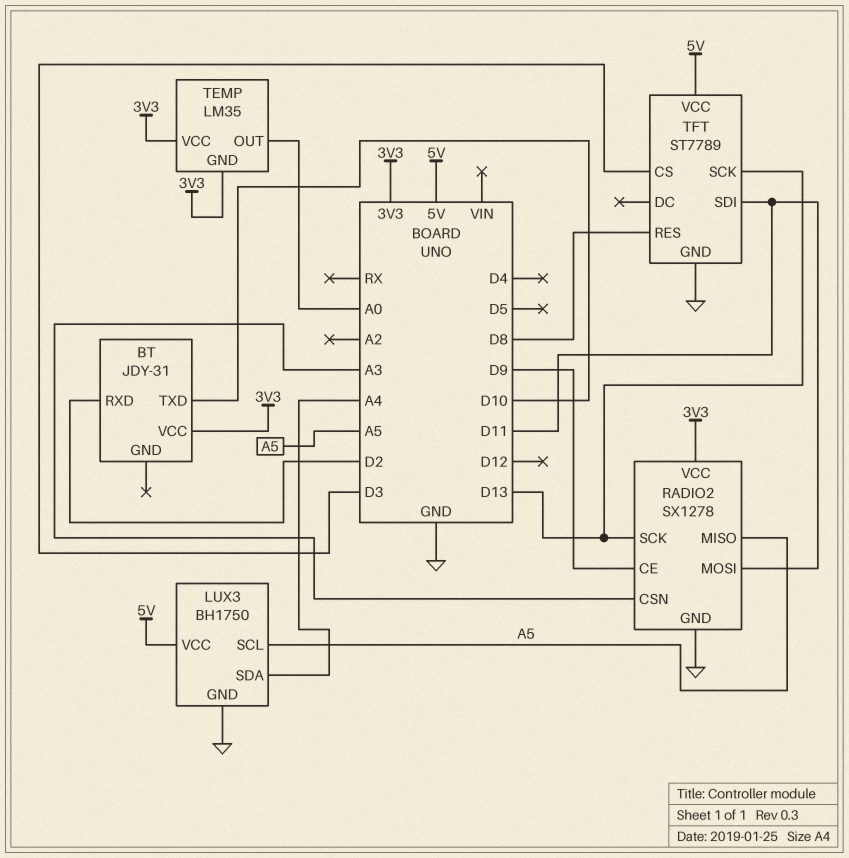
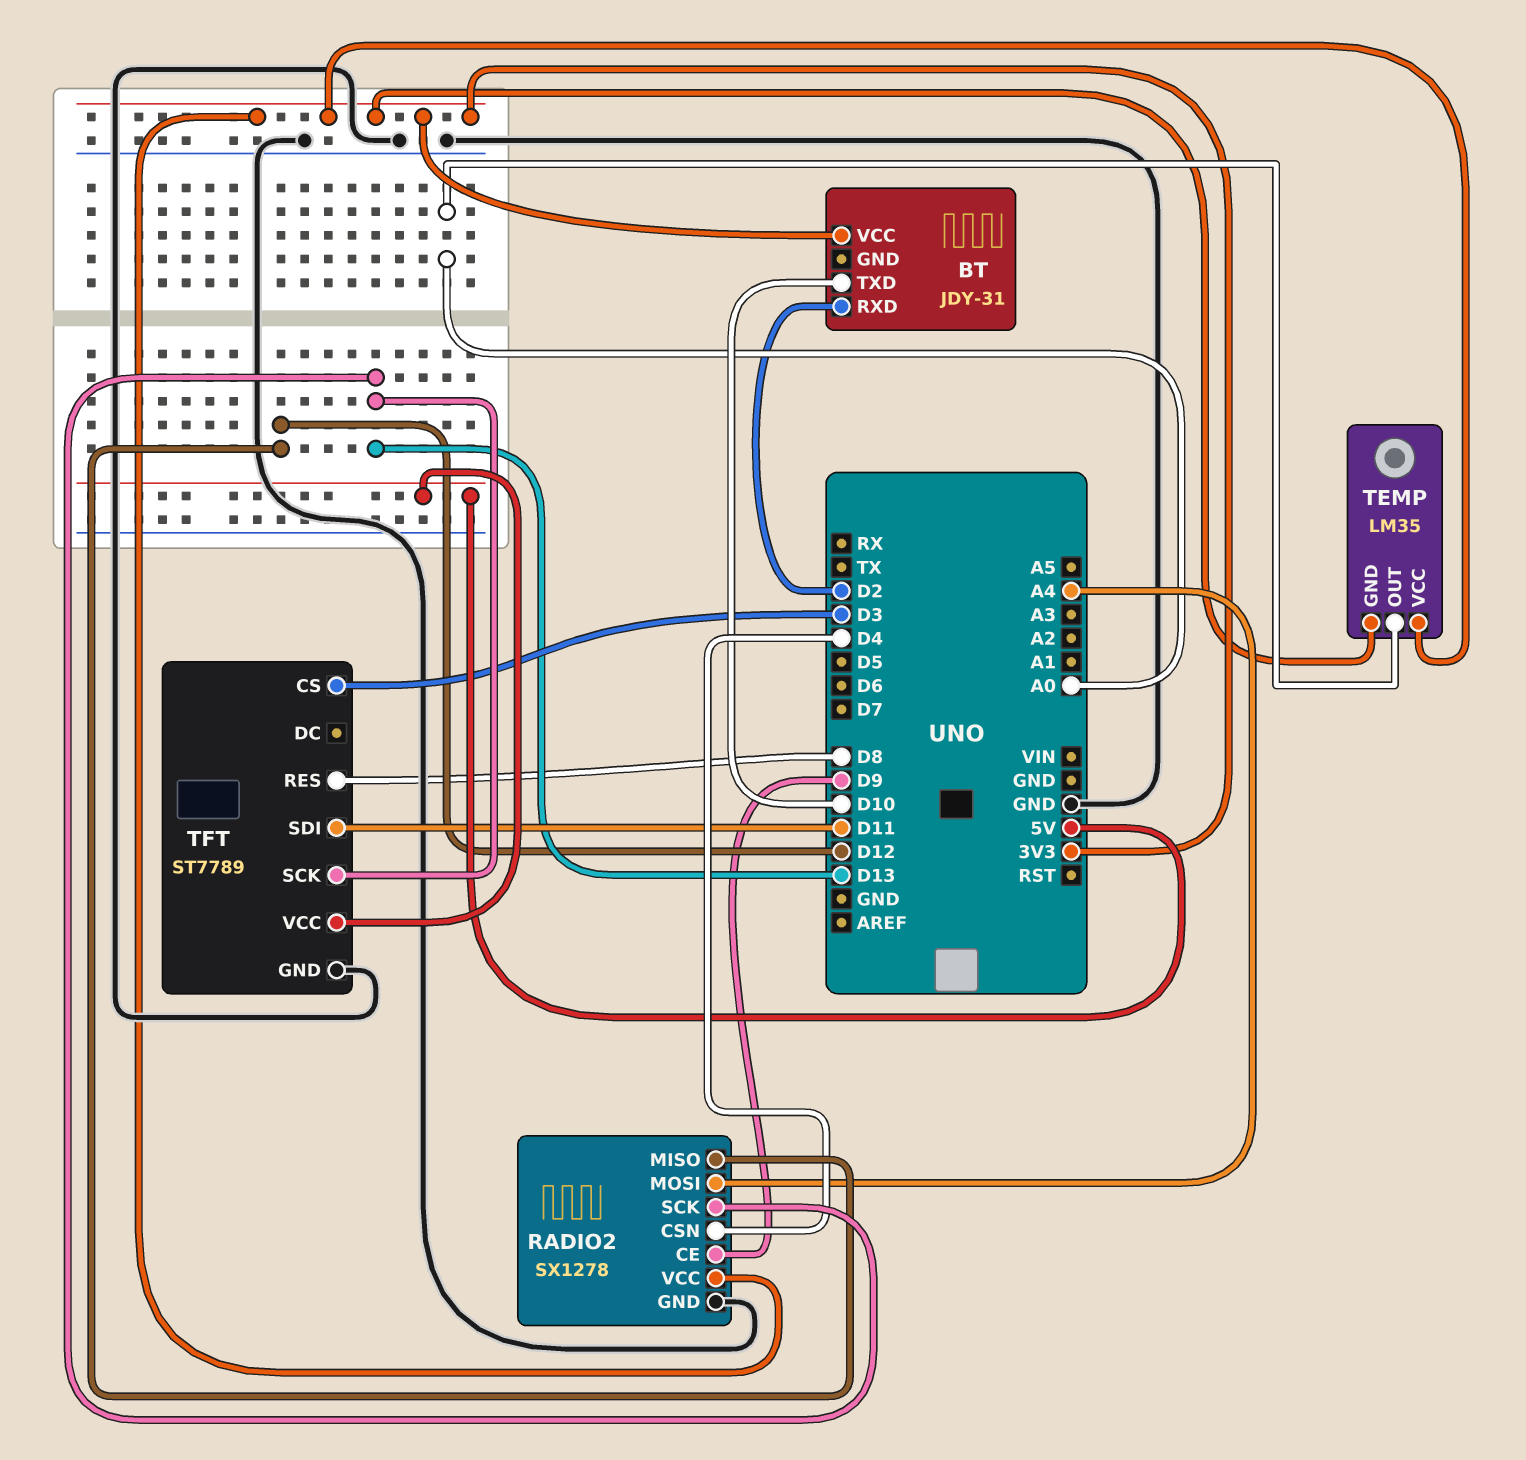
LUX3: BH1750 -> none
LUX3 pin GND: GND -> none
LUX3 pin SCL: A5 -> none
LUX3 pin SDA: A4 -> none
LUX3 pin VCC: 5V -> none
RADIO2 pin CSN: A3 -> D4
RADIO2 pin MISO: A5 -> D12
RADIO2 pin MOSI: D11 -> A4

